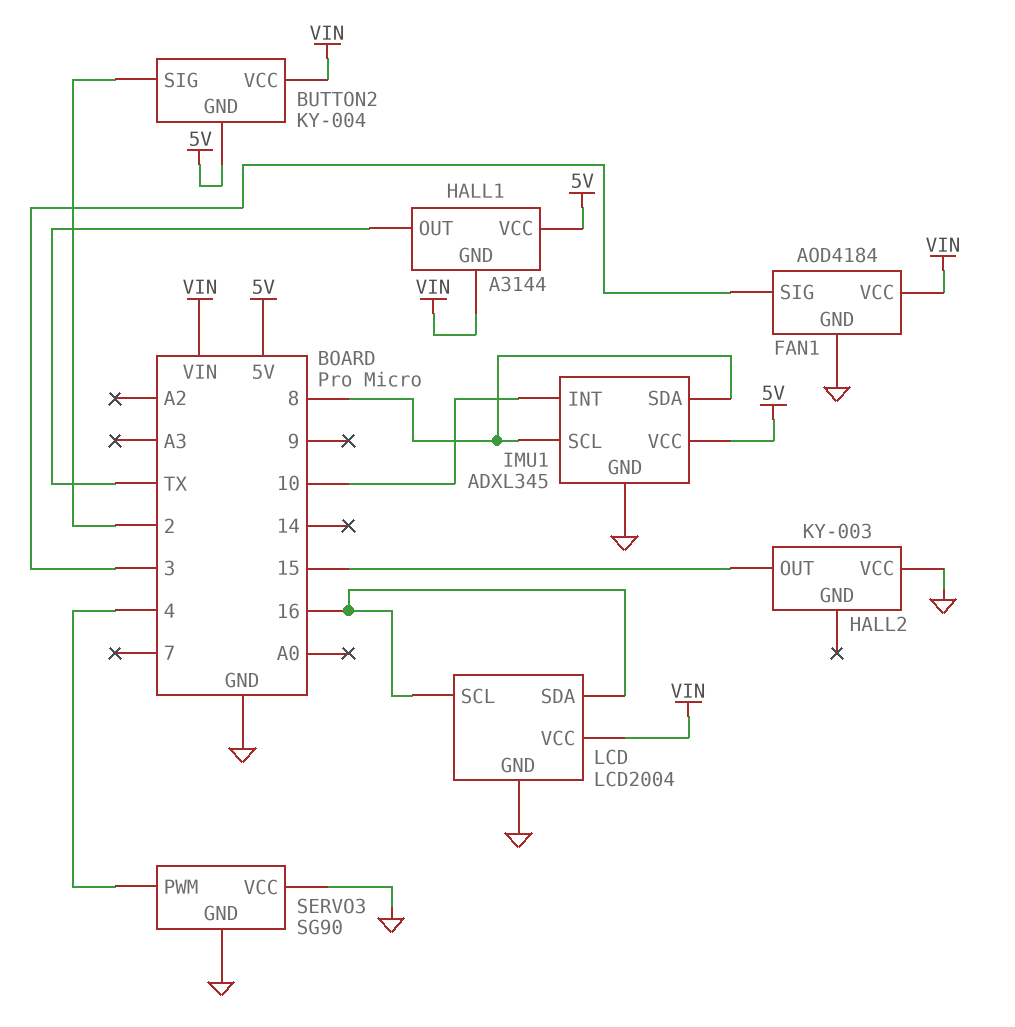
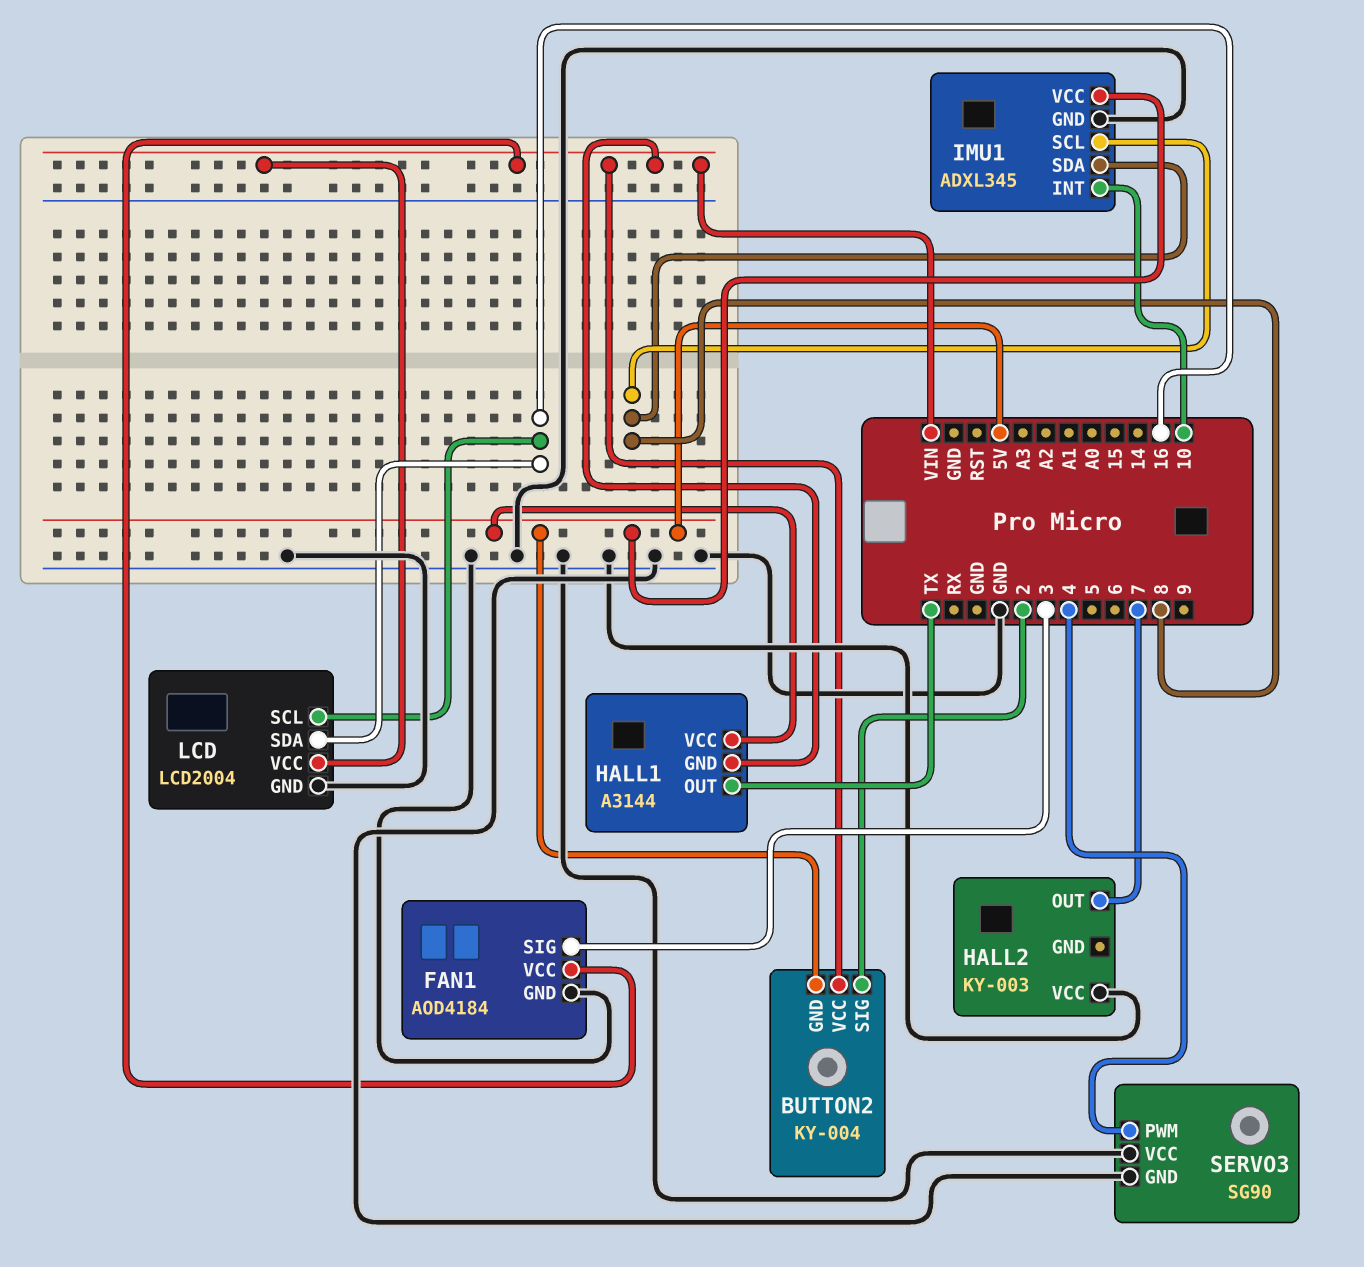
HALL2 pin OUT: 15 -> 7

